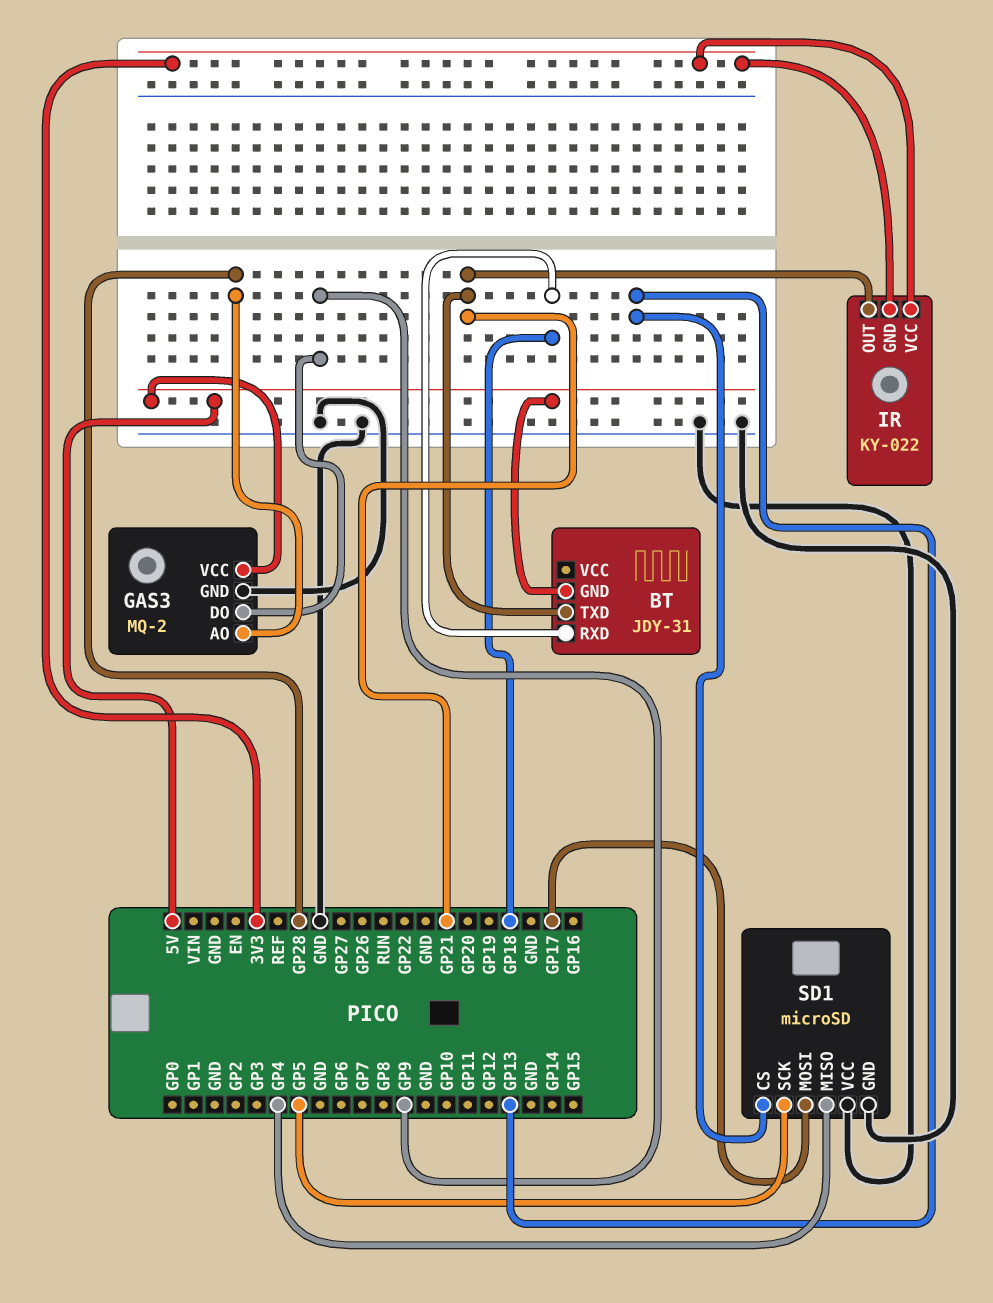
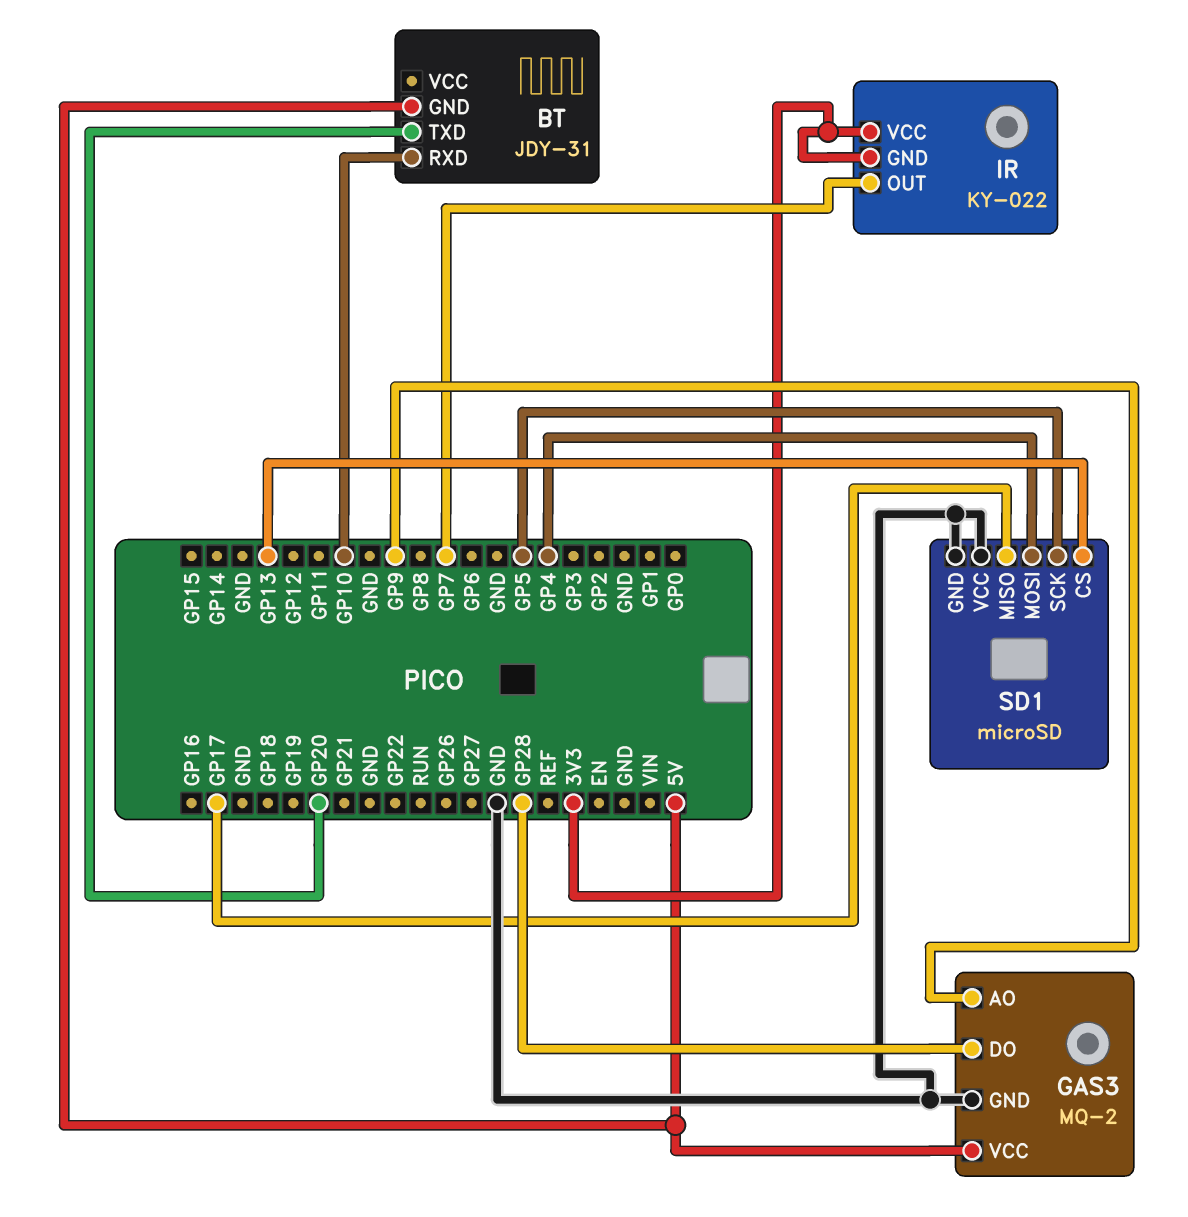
BT pin RXD: GP18 -> GP10
BT pin TXD: GP21 -> GP20
GAS3 pin AO: GP28 -> GP9
GAS3 pin DO: GP9 -> GP28
IR pin OUT: GP21 -> GP7
SD1 pin MISO: GP4 -> GP17
SD1 pin MOSI: GP17 -> GP4

